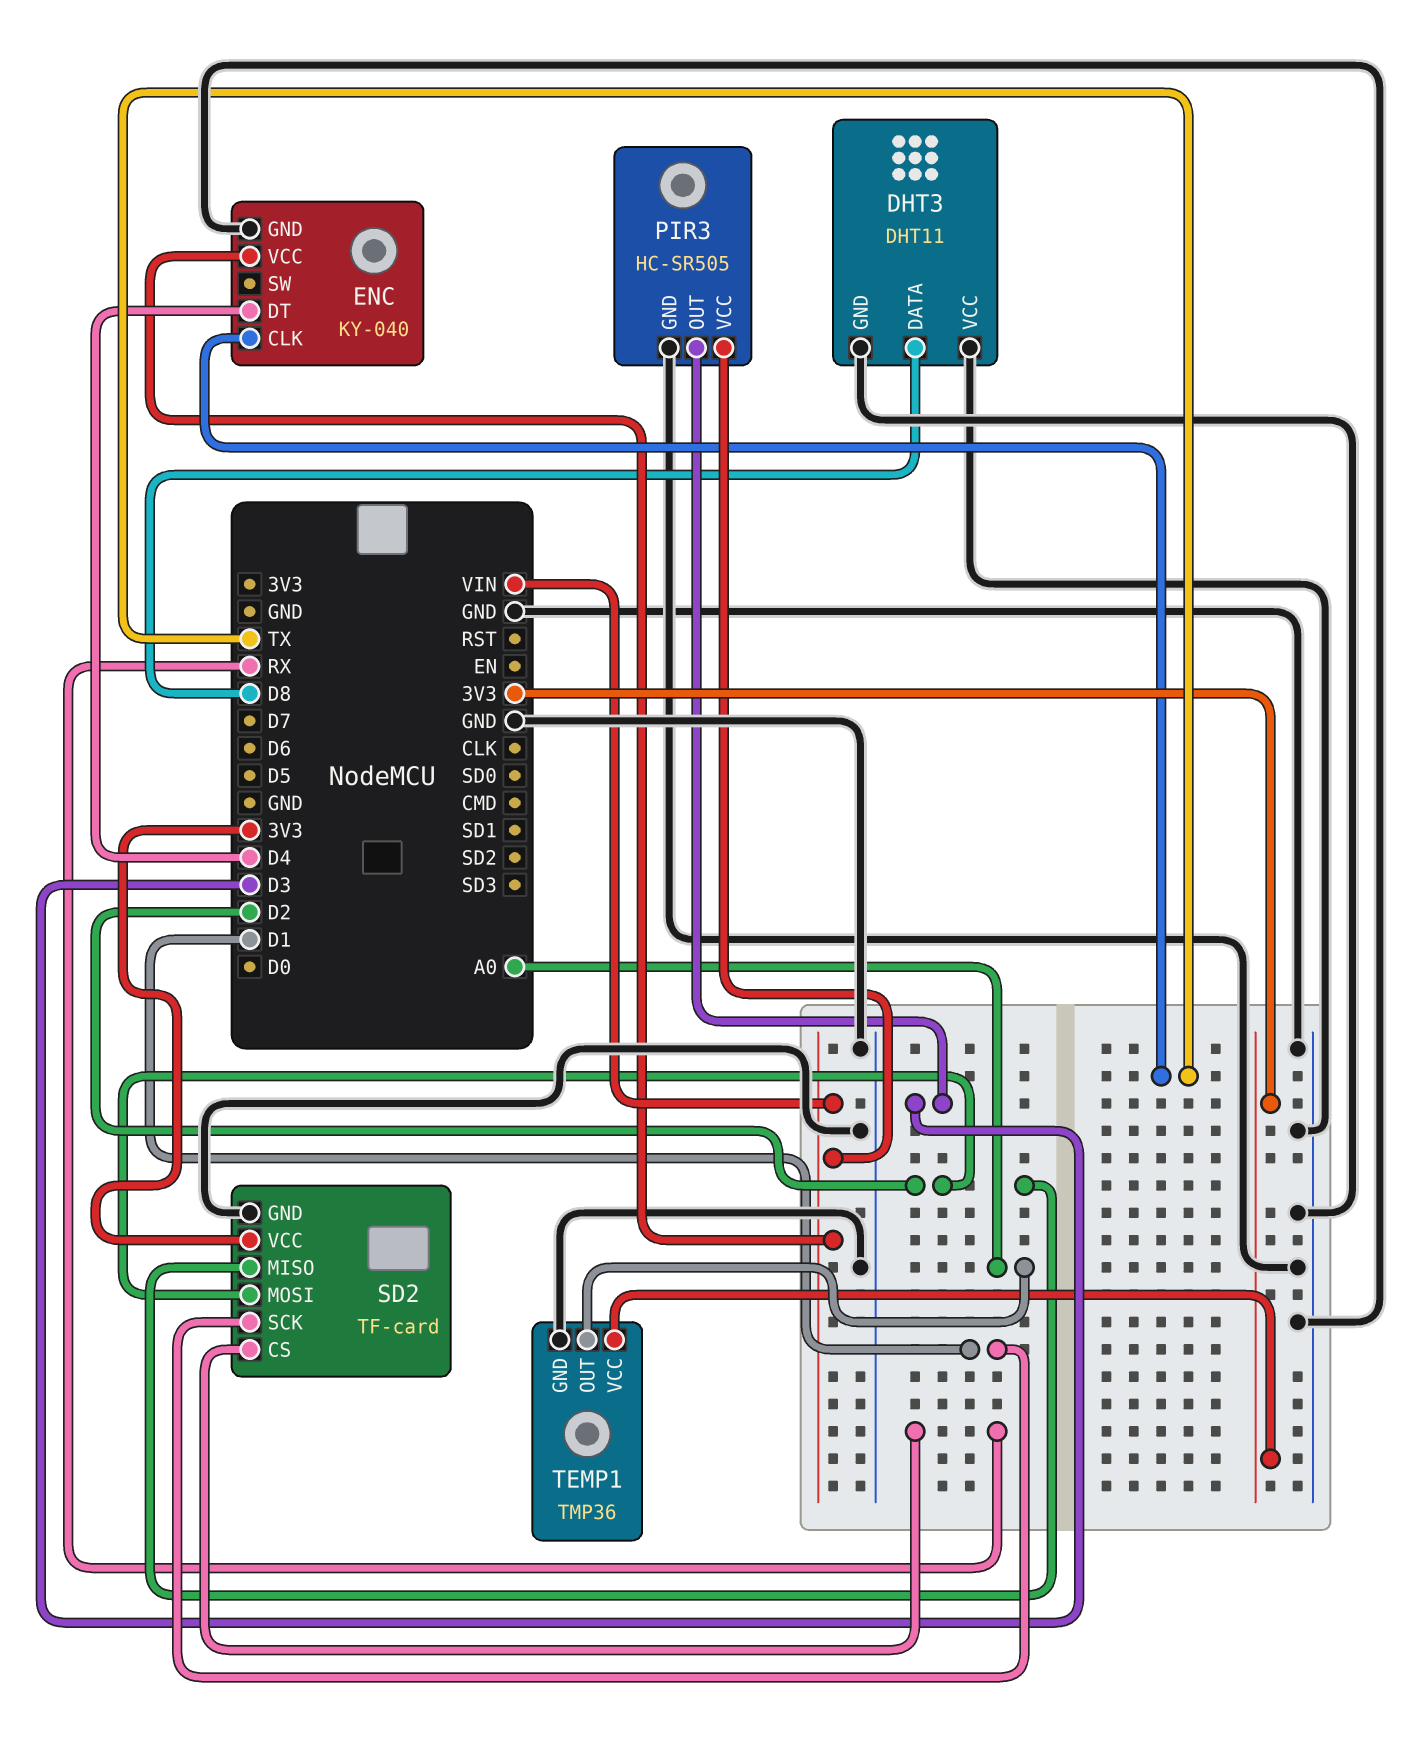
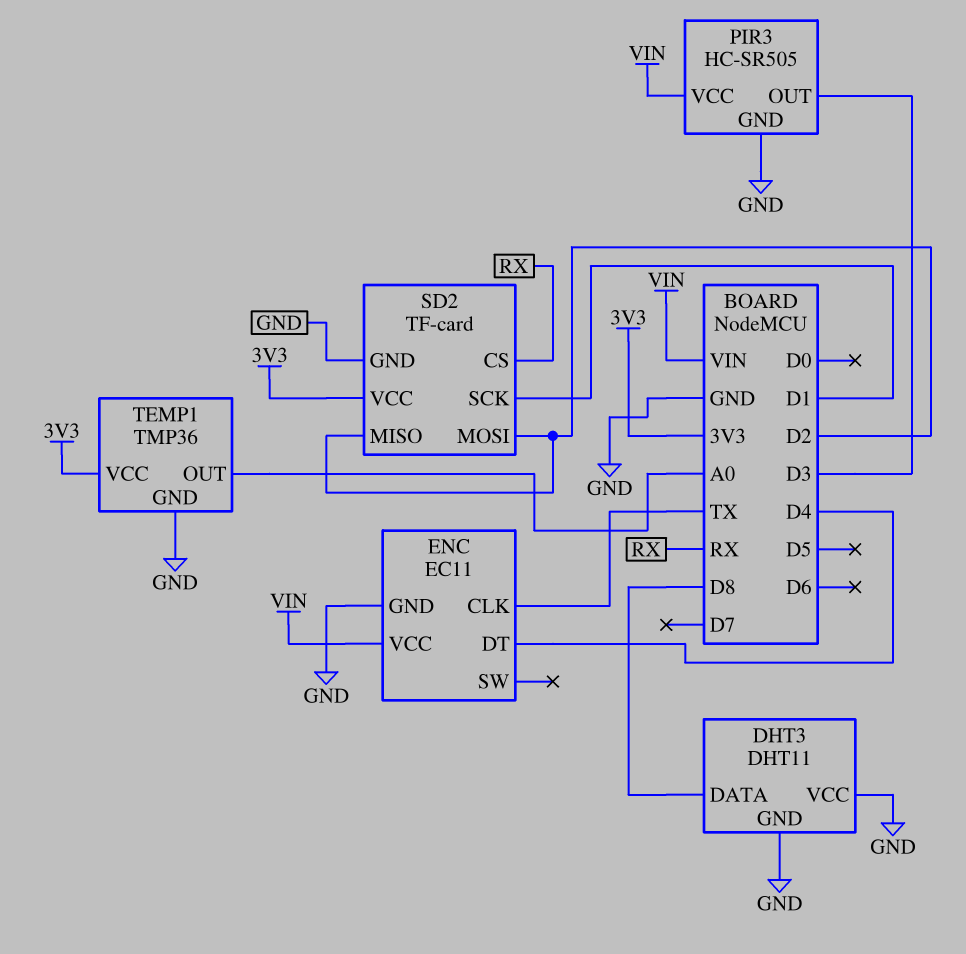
ENC: KY-040 -> EC11

